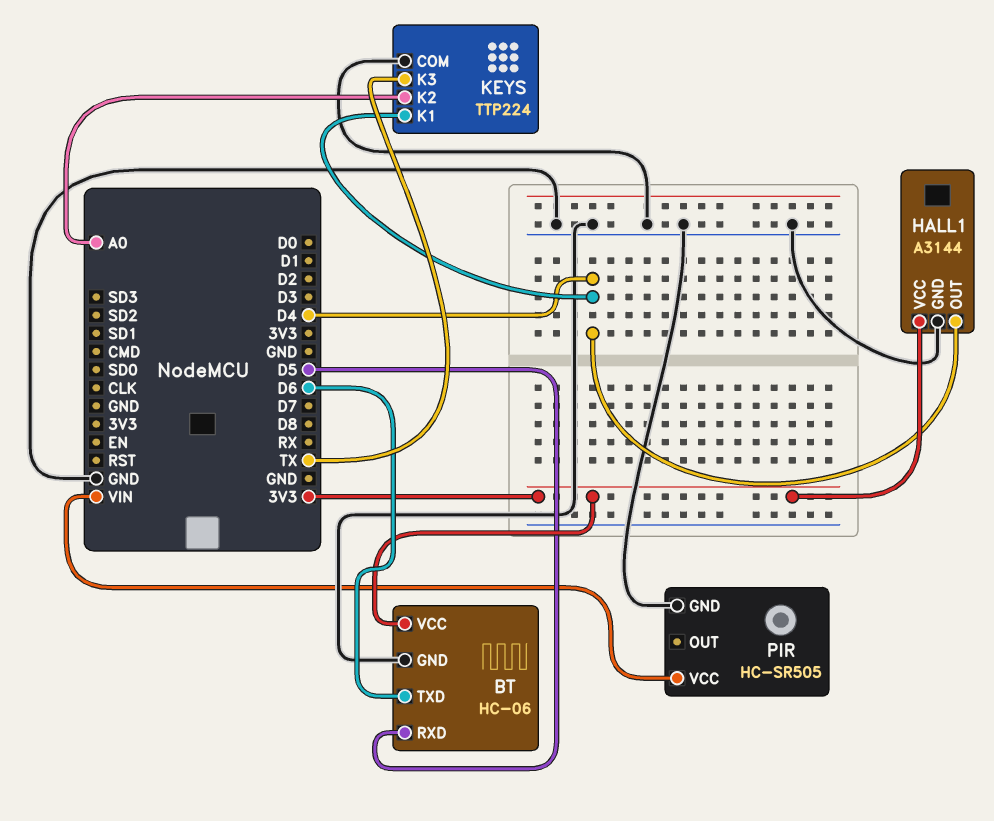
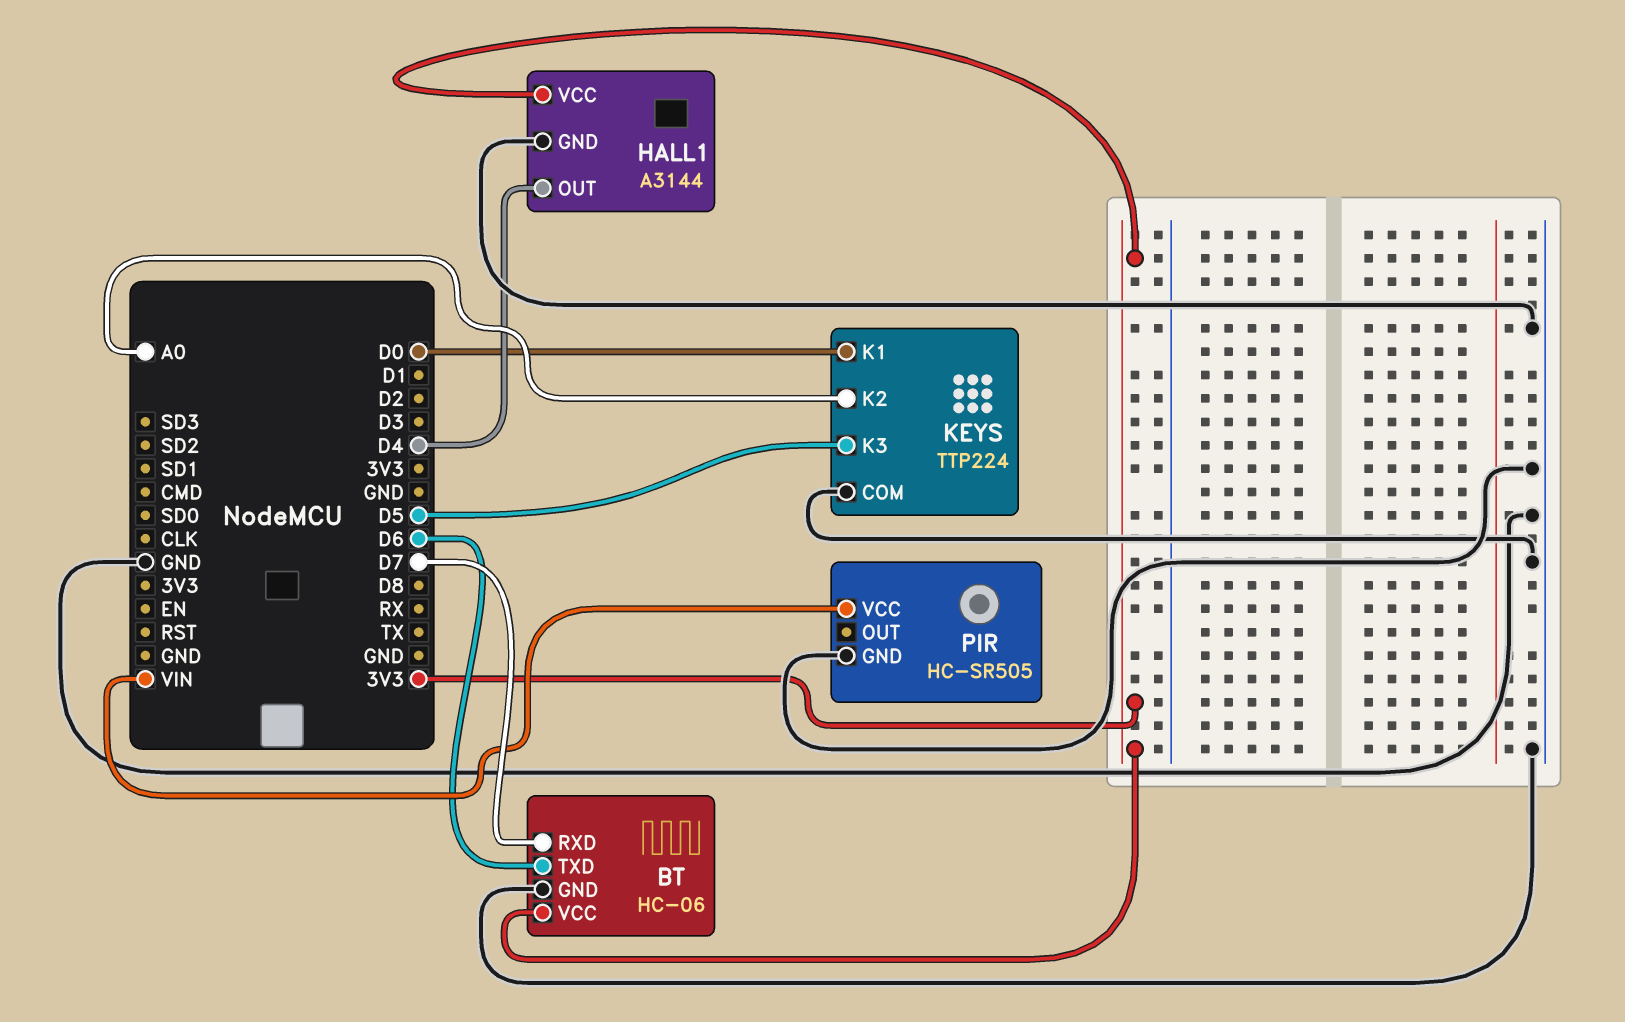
BT pin RXD: D5 -> D7
KEYS pin K1: D4 -> D0
KEYS pin K3: TX -> D5

